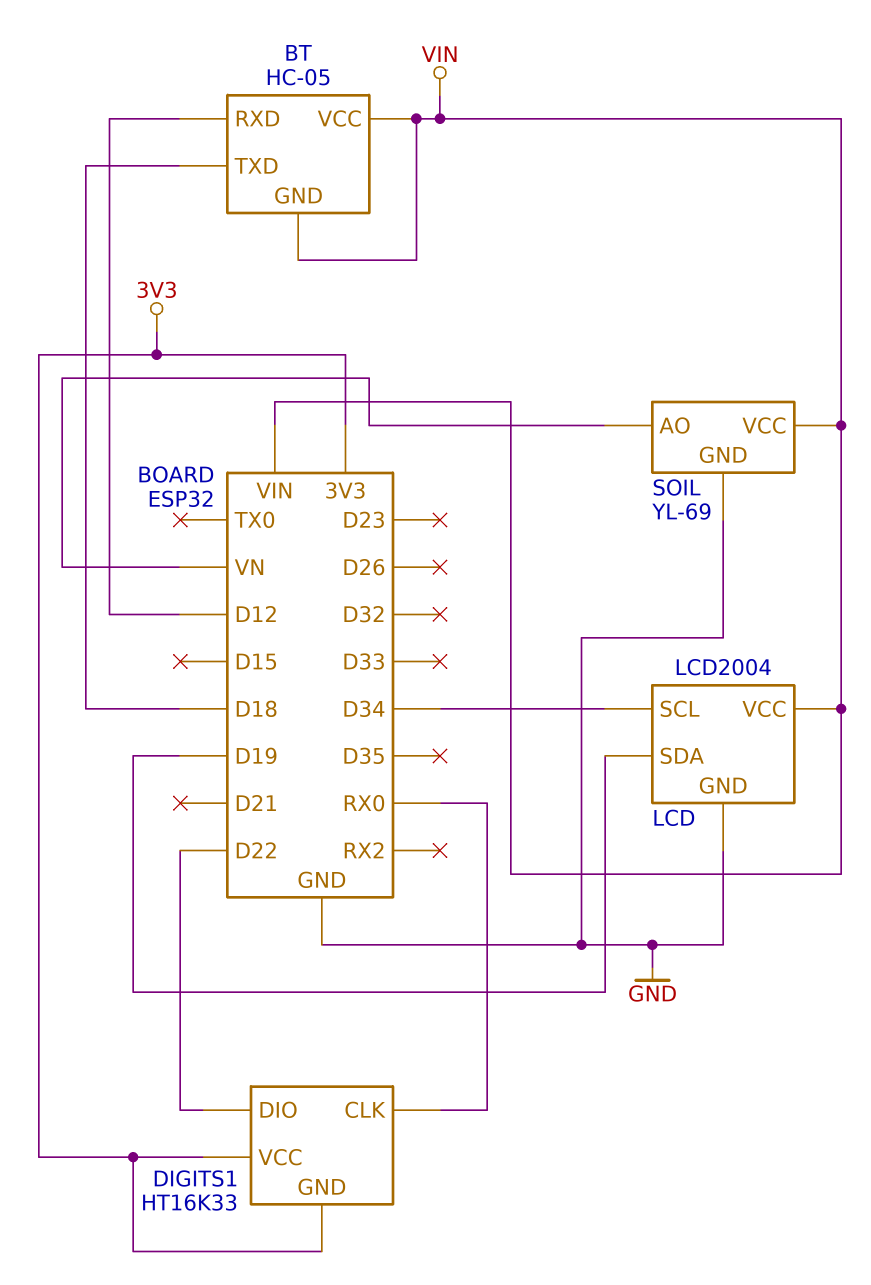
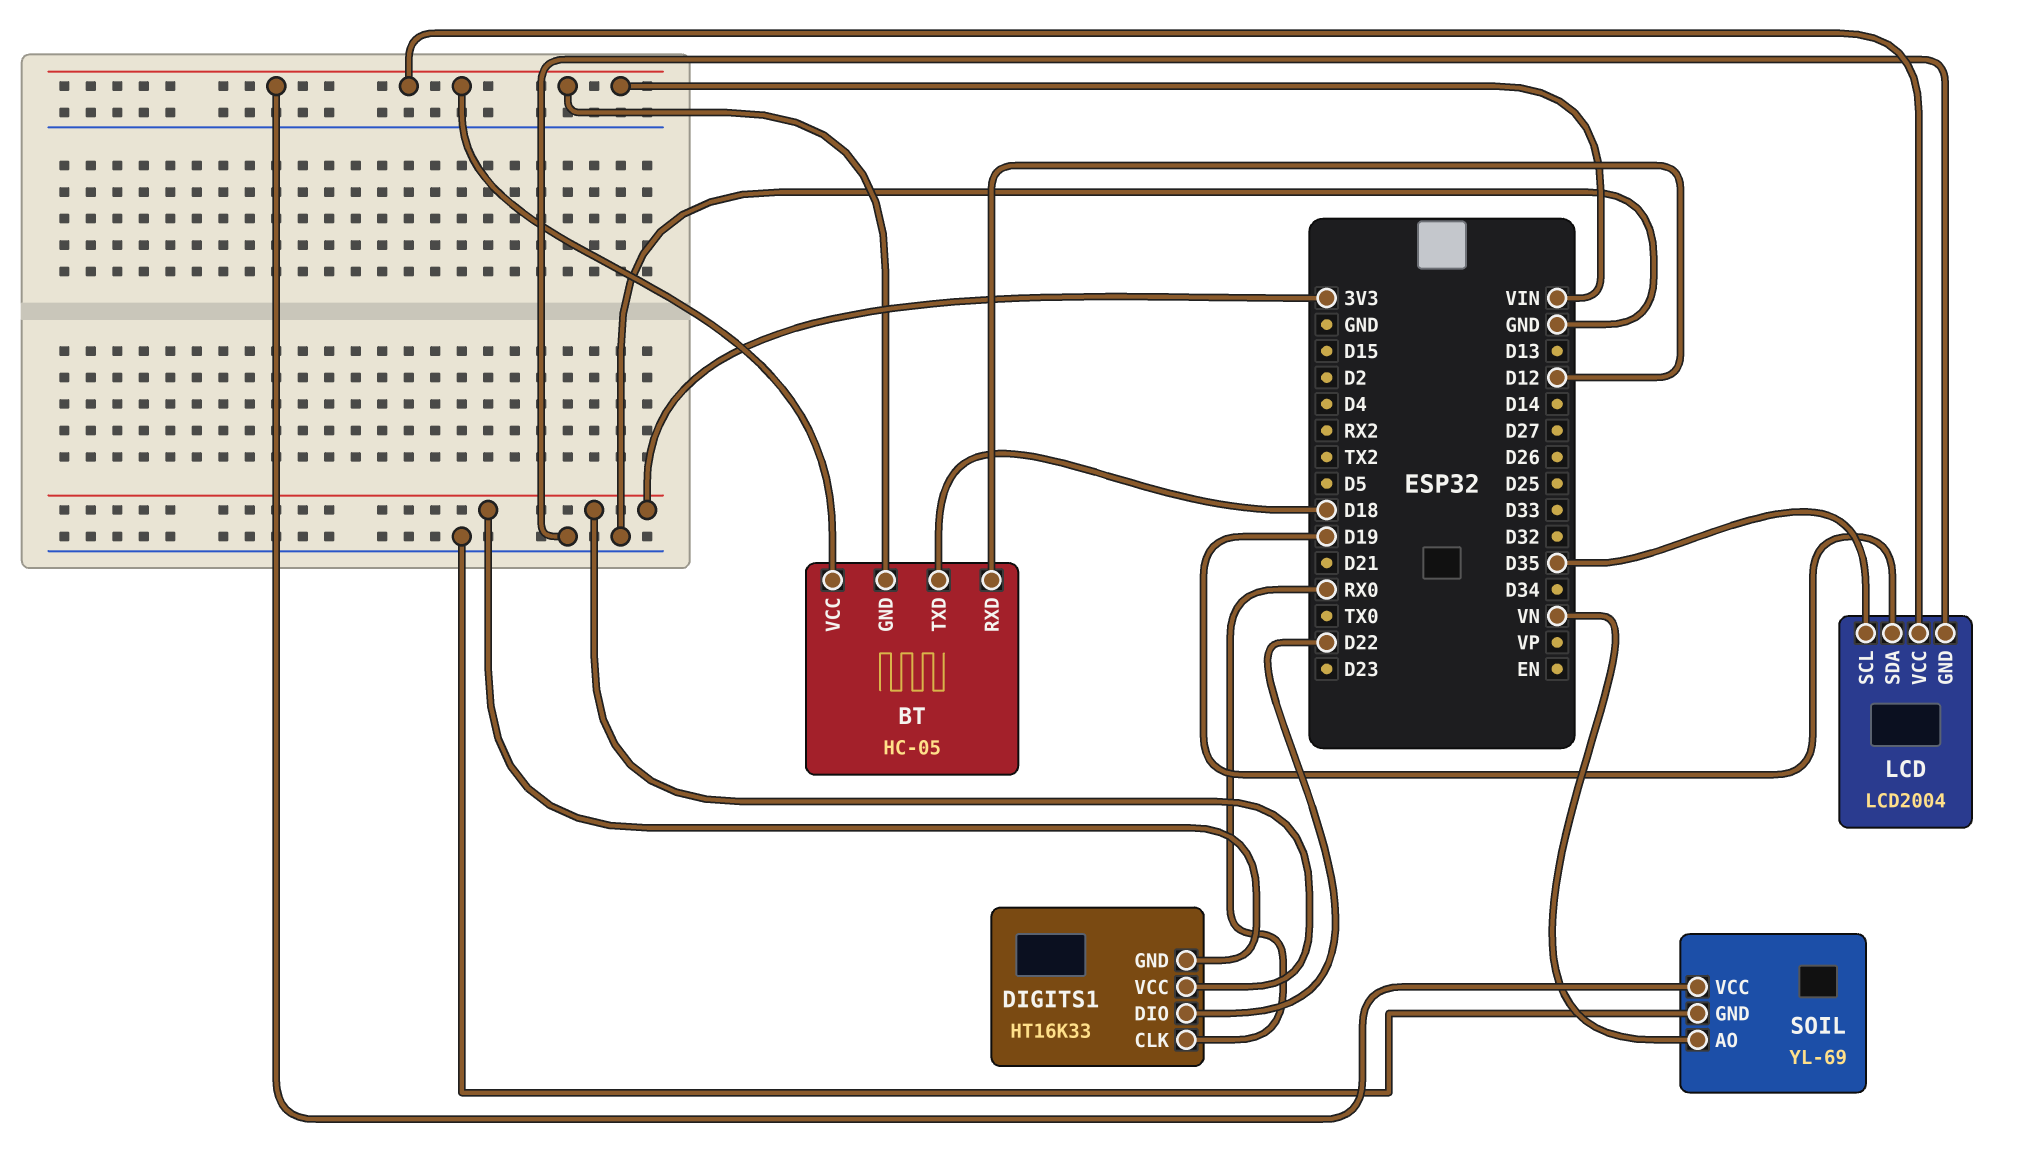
LCD pin SCL: D34 -> D35

